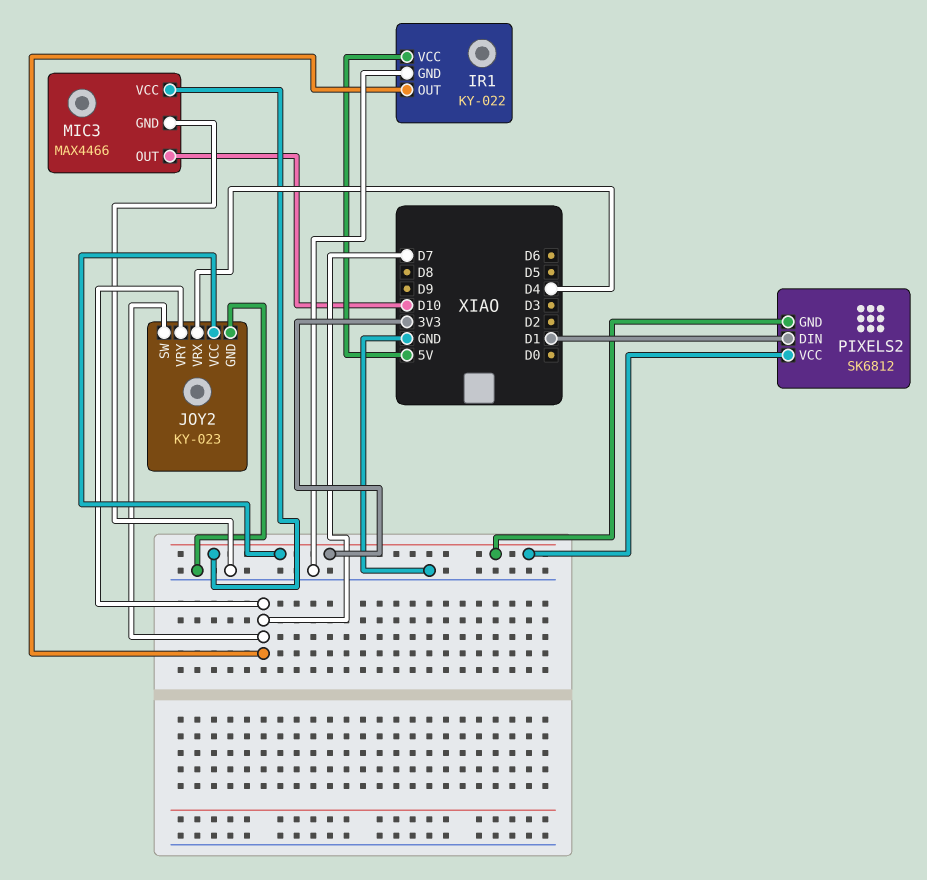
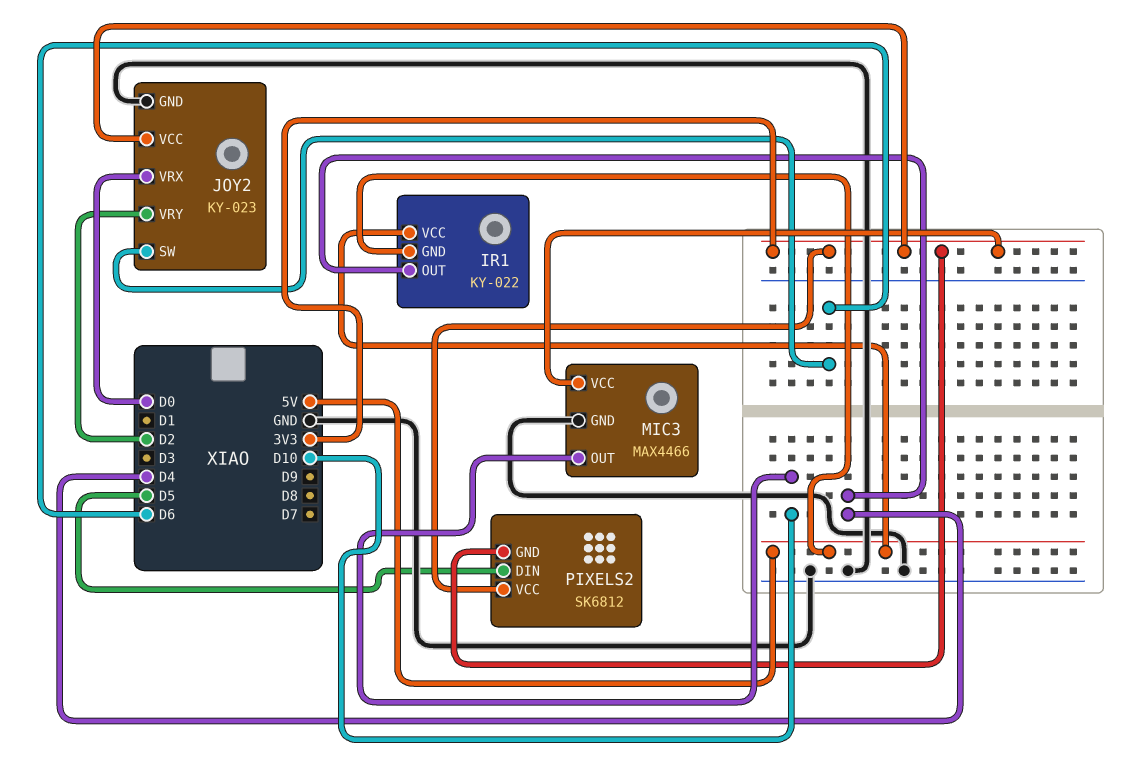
IR1 pin GND: GND -> 5V
IR1 pin OUT: D7 -> D4
JOY2 pin SW: D7 -> D6
JOY2 pin VRX: D4 -> D0
JOY2 pin VRY: D7 -> D2
PIXELS2 pin DIN: D1 -> D5

